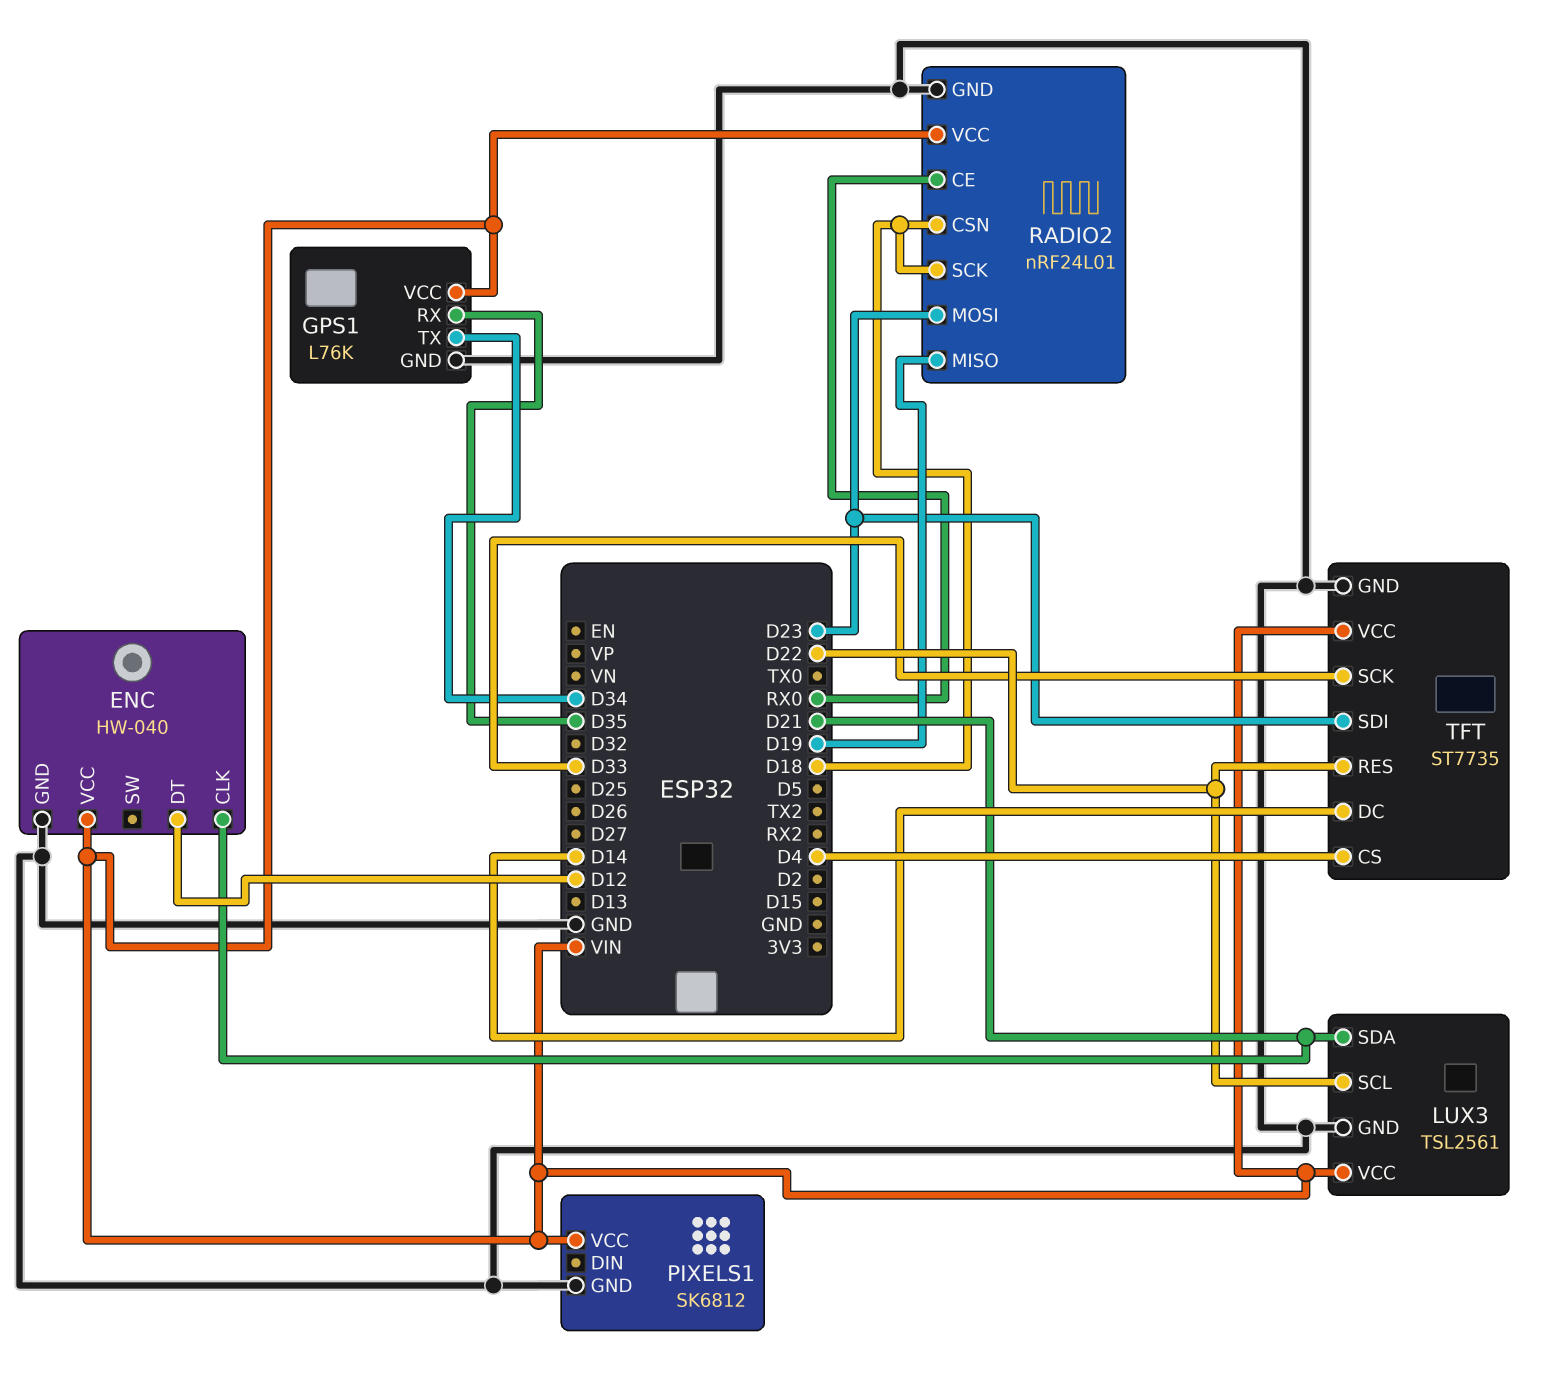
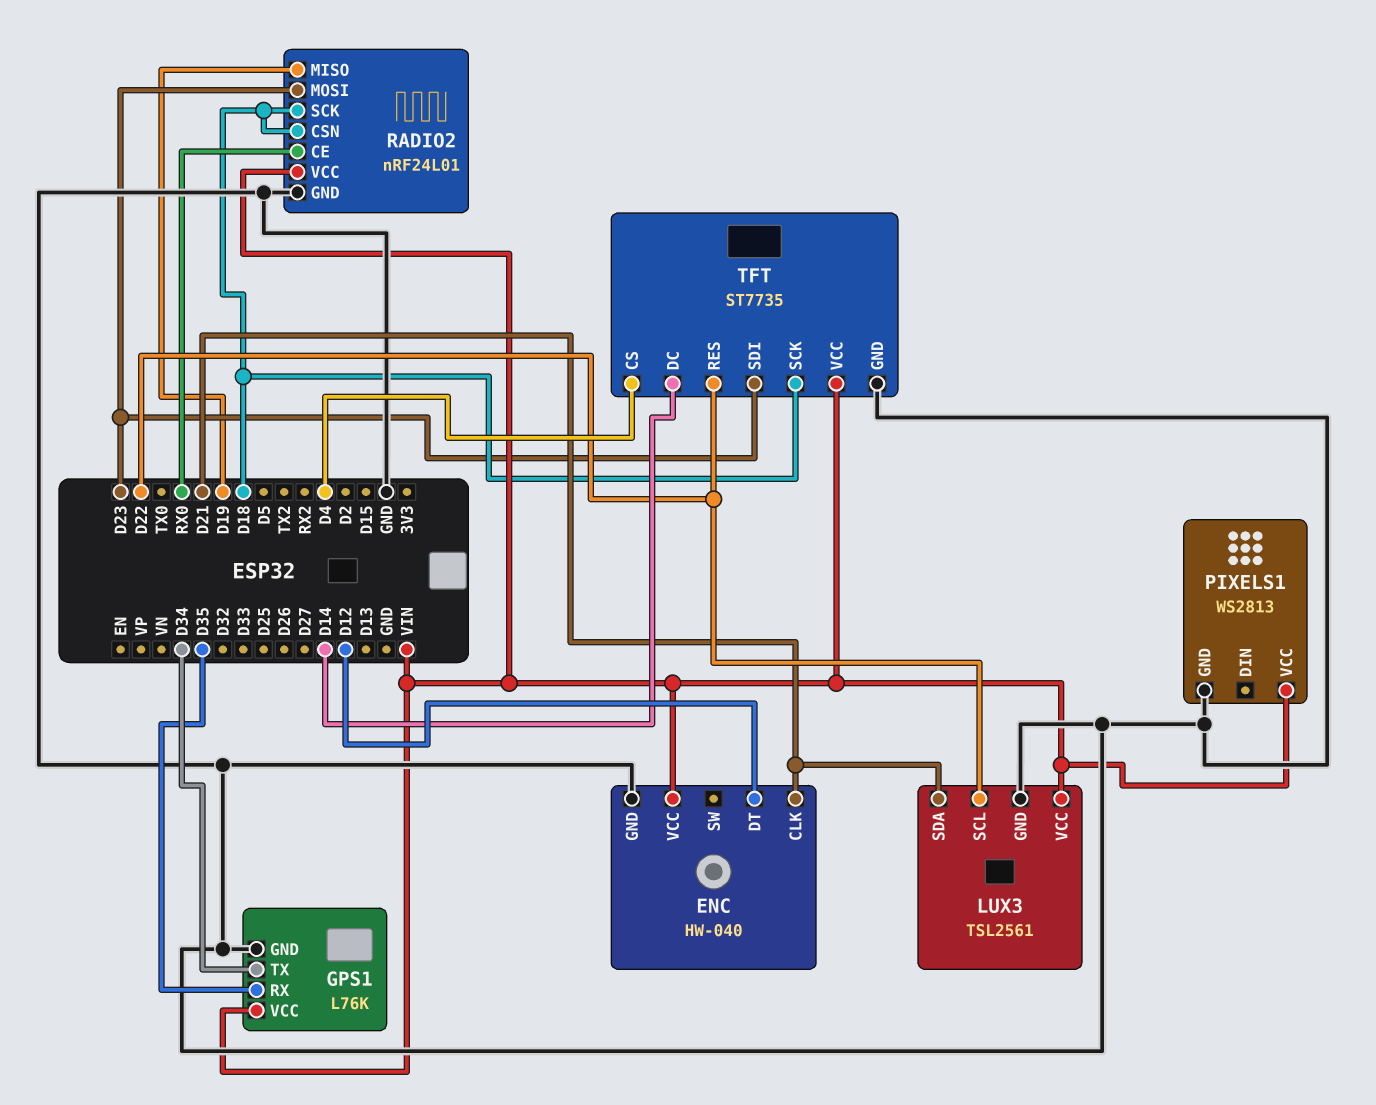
PIXELS1: SK6812 -> WS2813
TFT pin SCK: D33 -> D18

